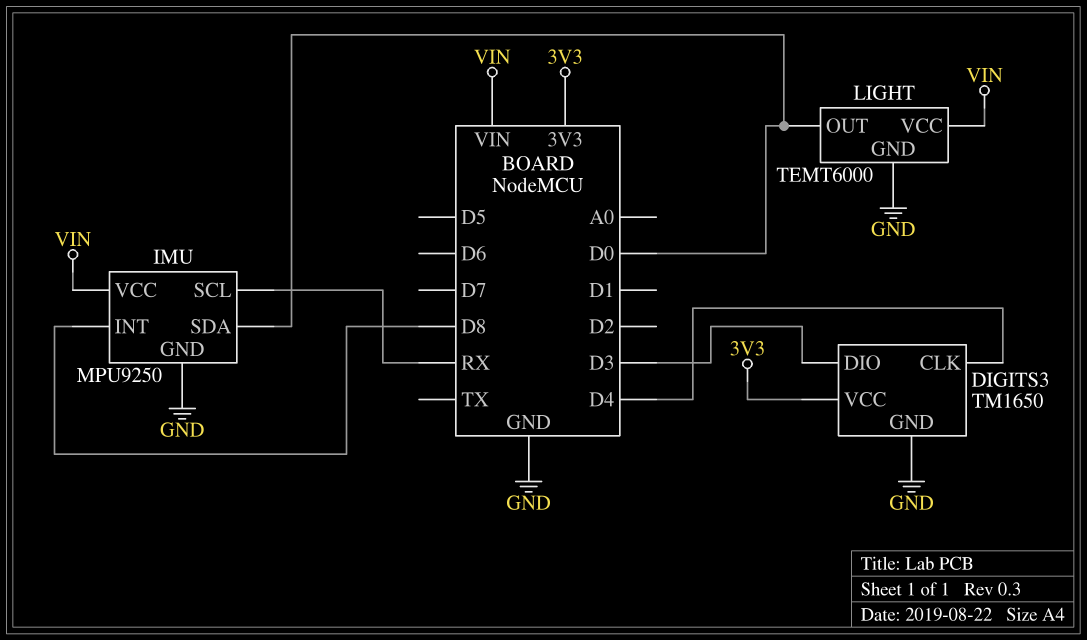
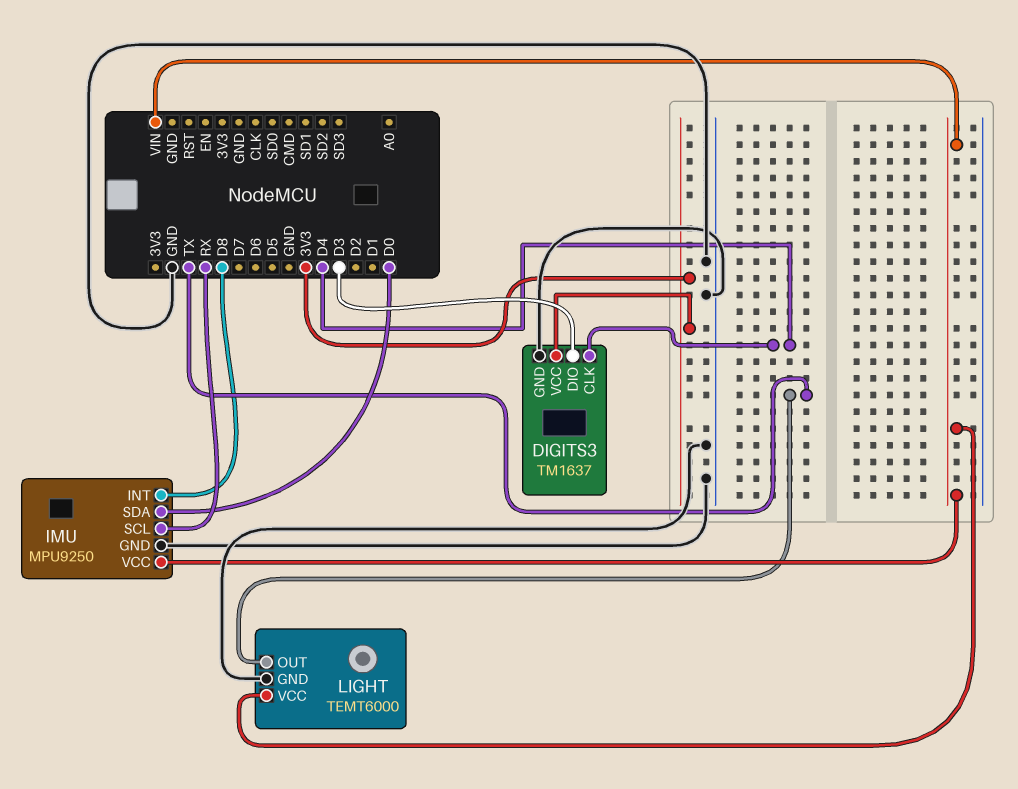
DIGITS3: TM1650 -> TM1637
LIGHT pin OUT: D0 -> TX

